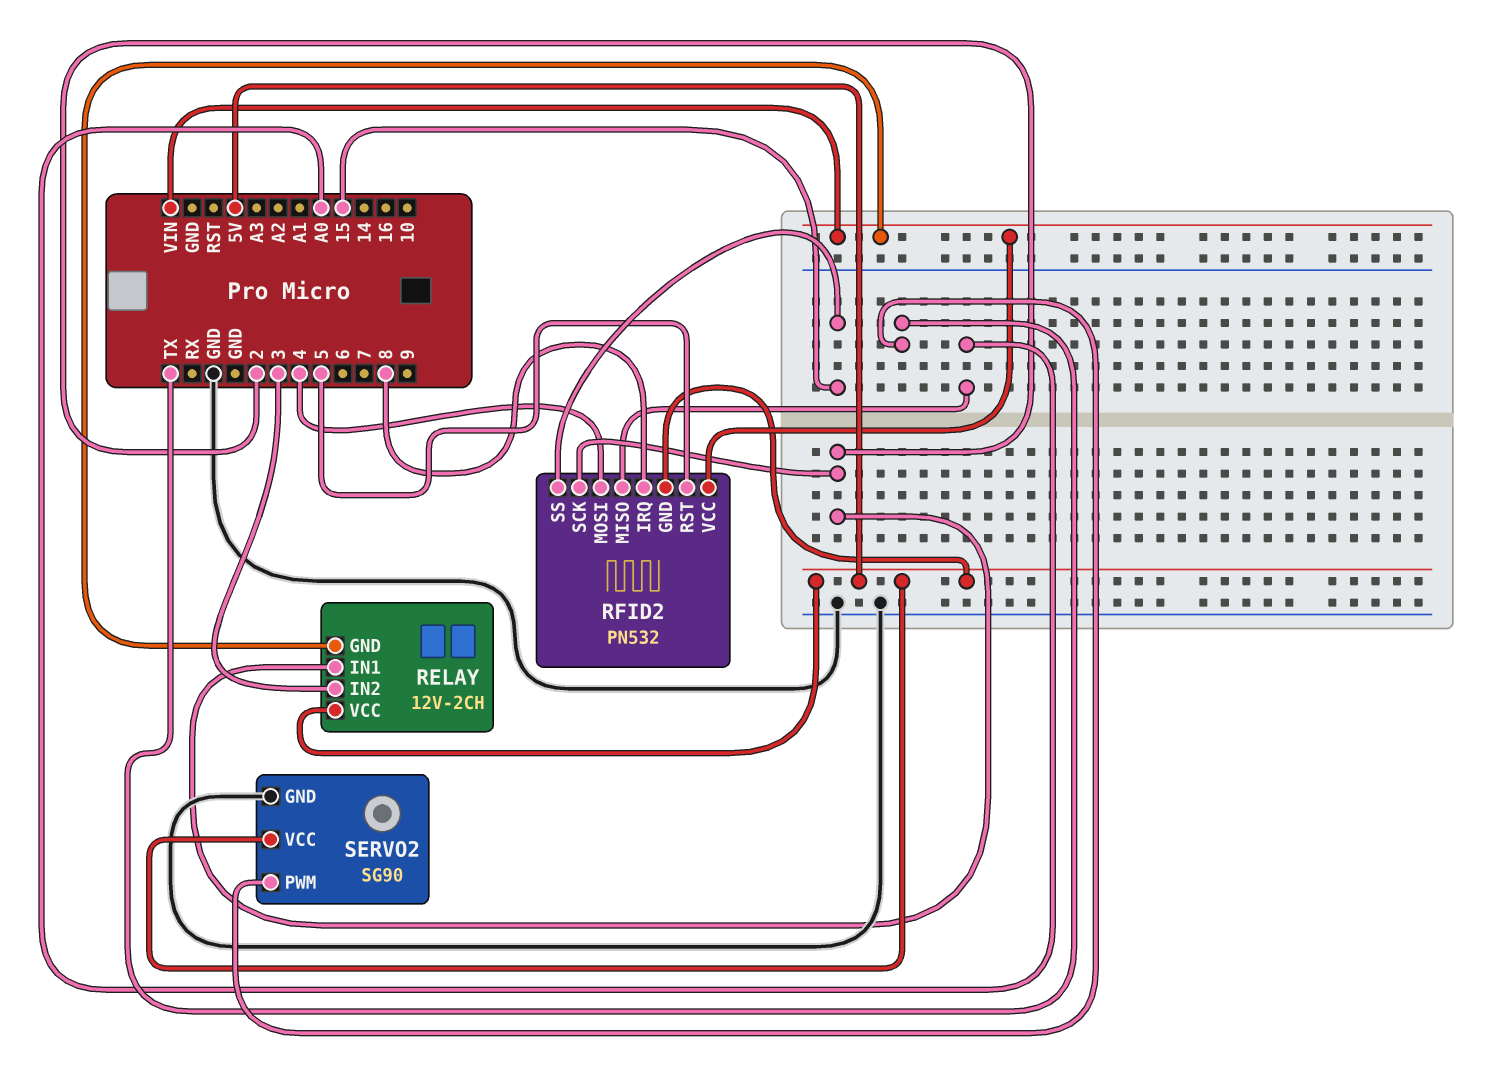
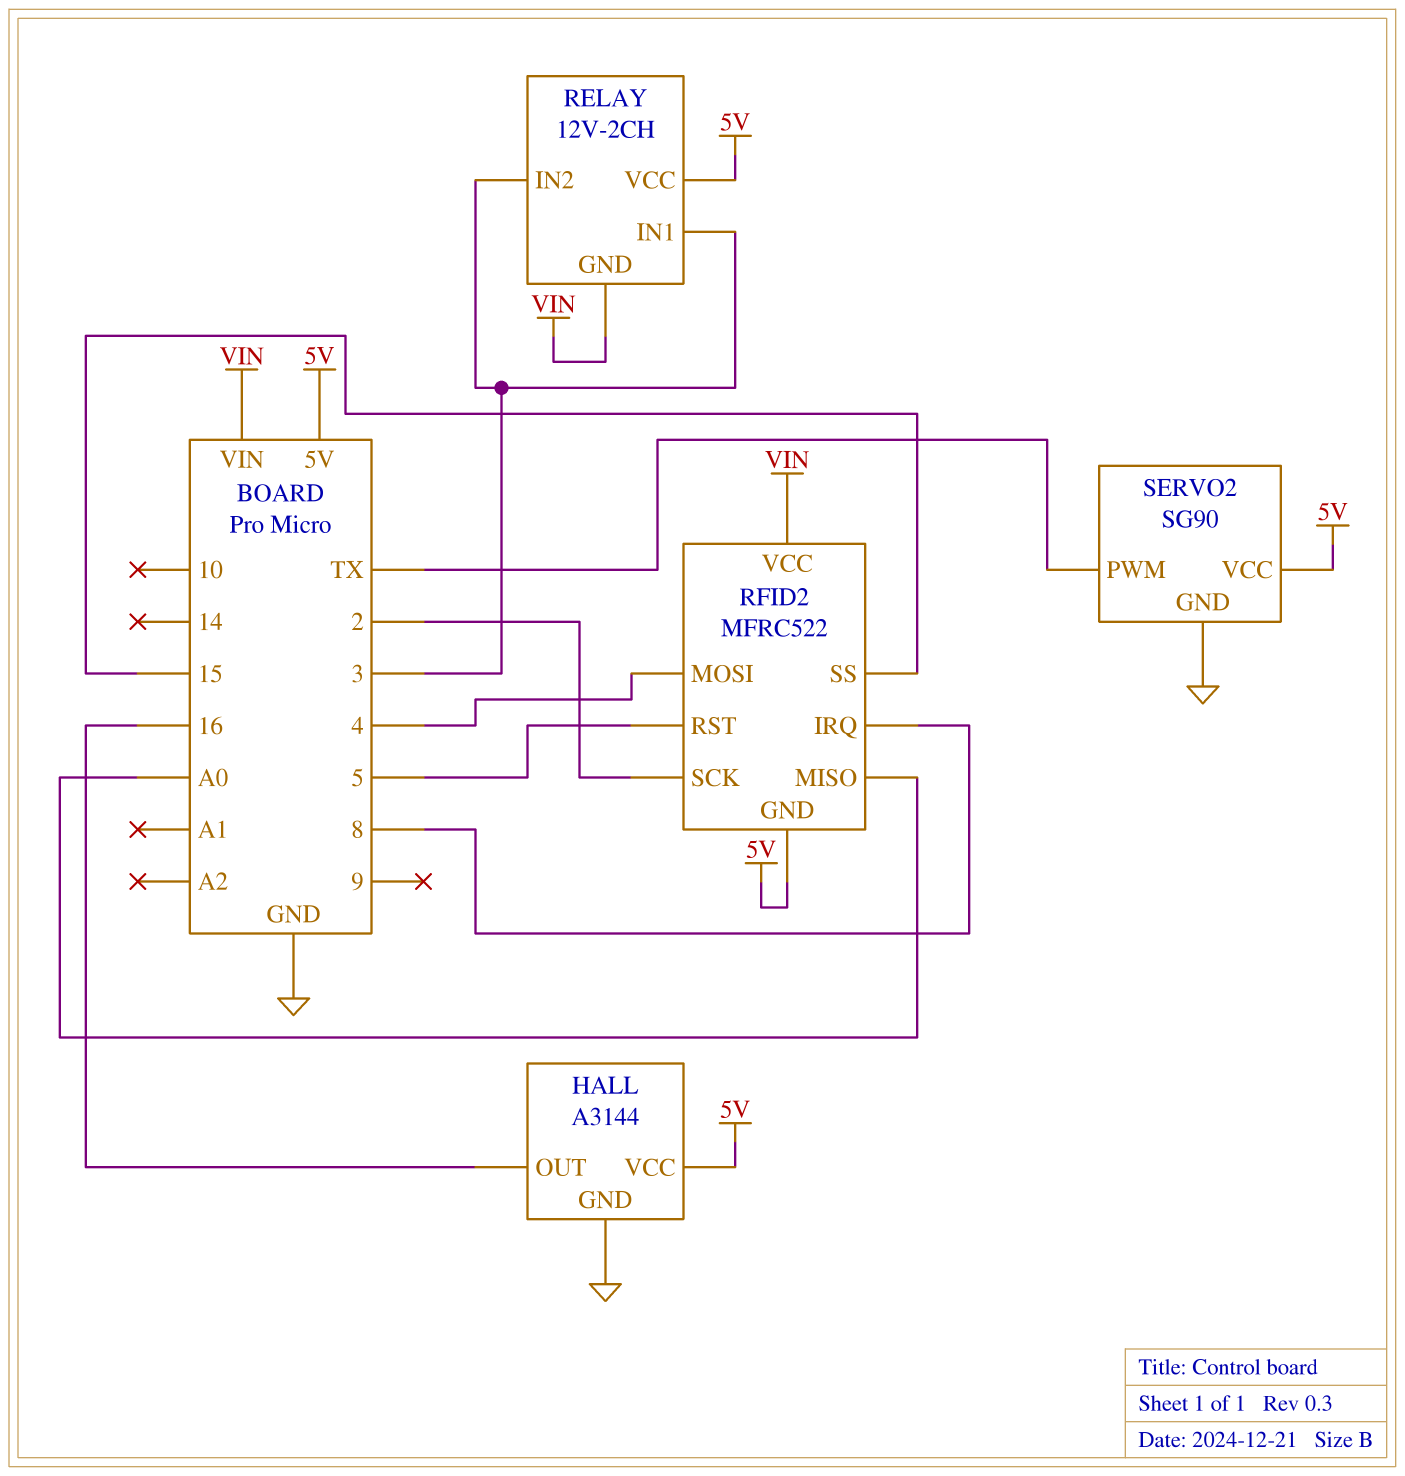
HALL: none -> A3144
HALL pin GND: none -> GND
HALL pin OUT: none -> 16
HALL pin VCC: none -> 5V
RELAY pin IN1: 2 -> 3
RFID2: PN532 -> MFRC522

